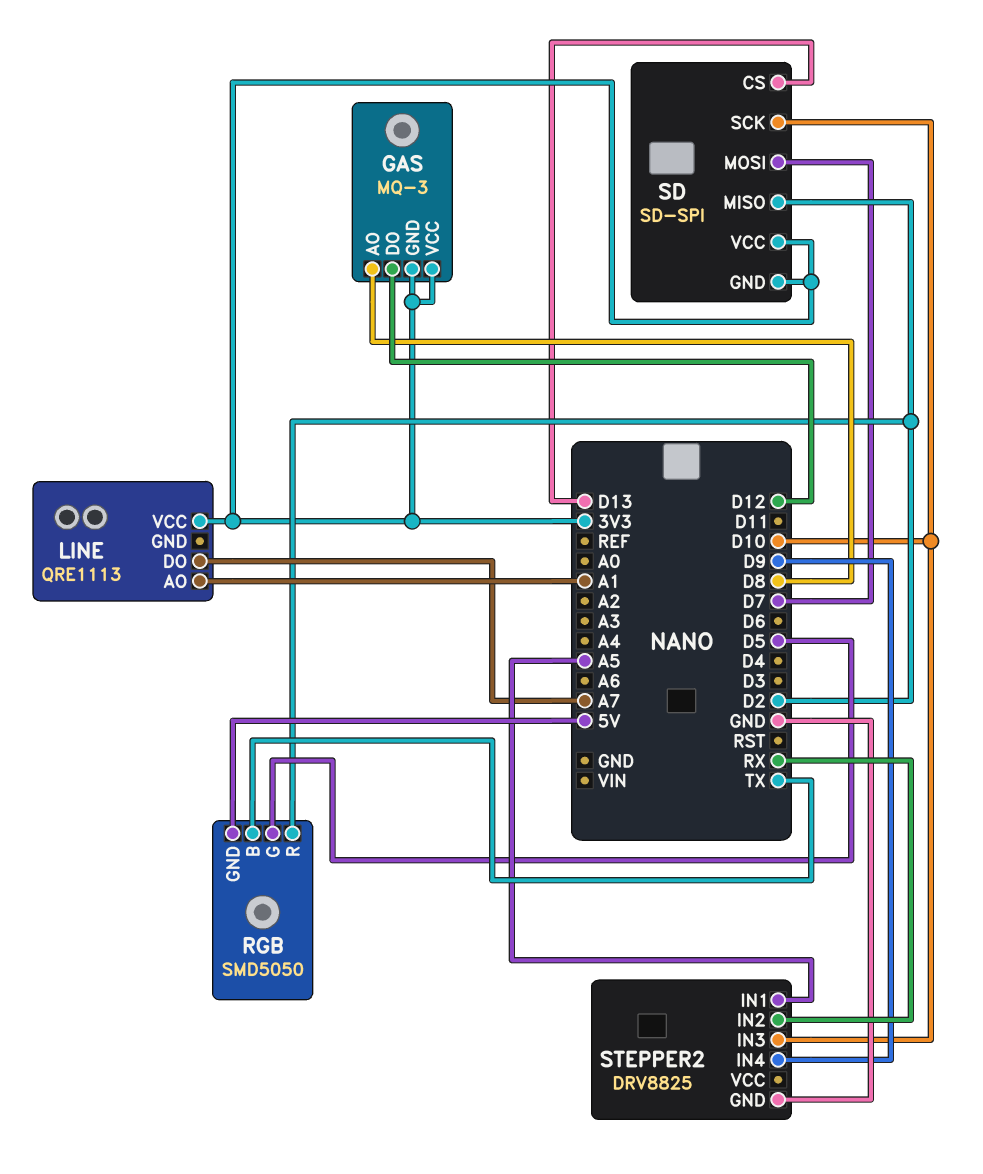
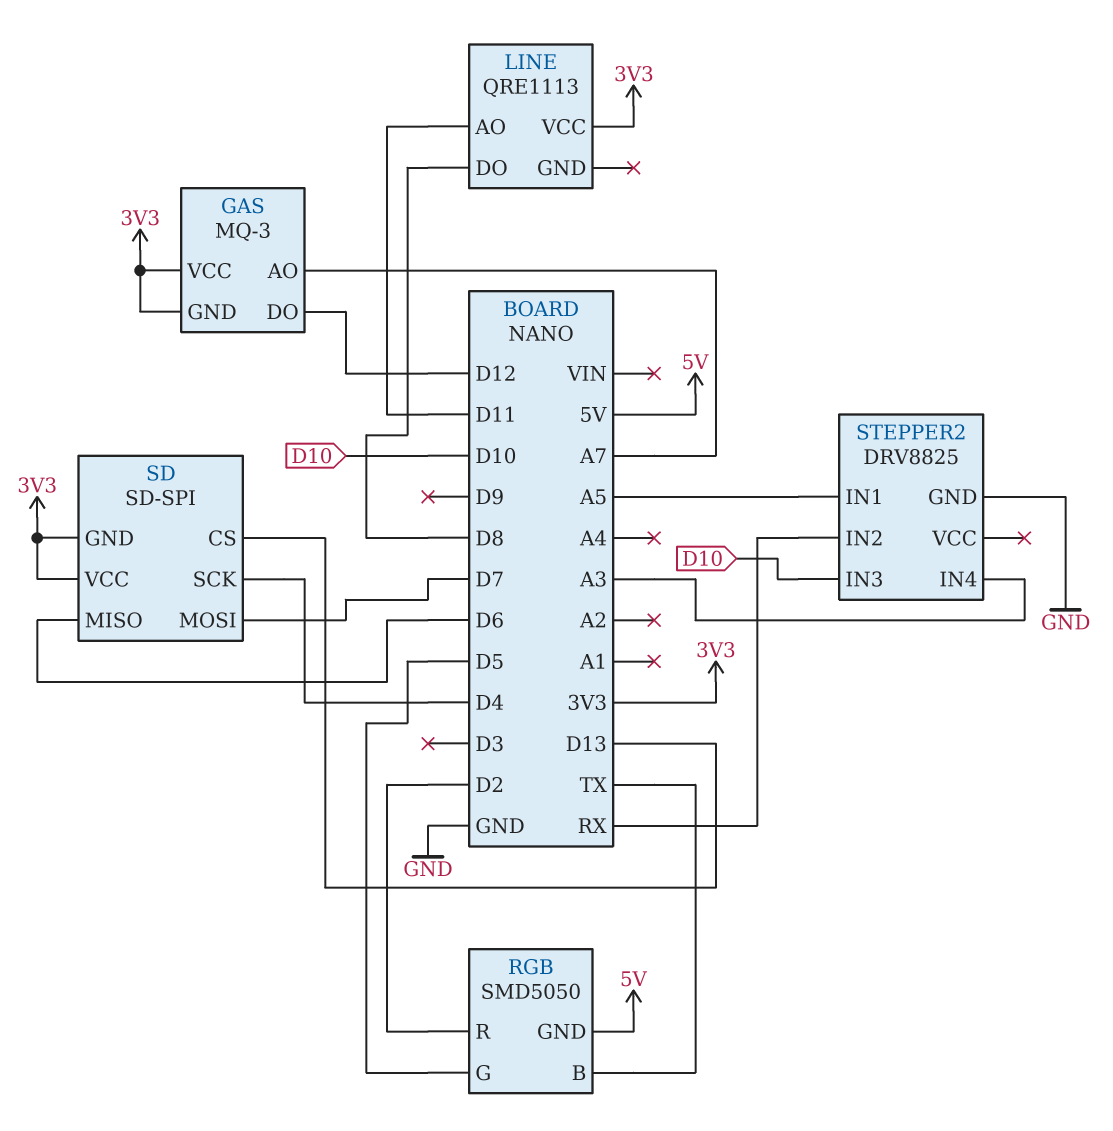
GAS pin AO: D8 -> A7
LINE pin AO: A1 -> D11
LINE pin DO: A7 -> D8
SD pin MISO: D2 -> D6
SD pin SCK: D10 -> D4
STEPPER2 pin IN4: D9 -> A3

